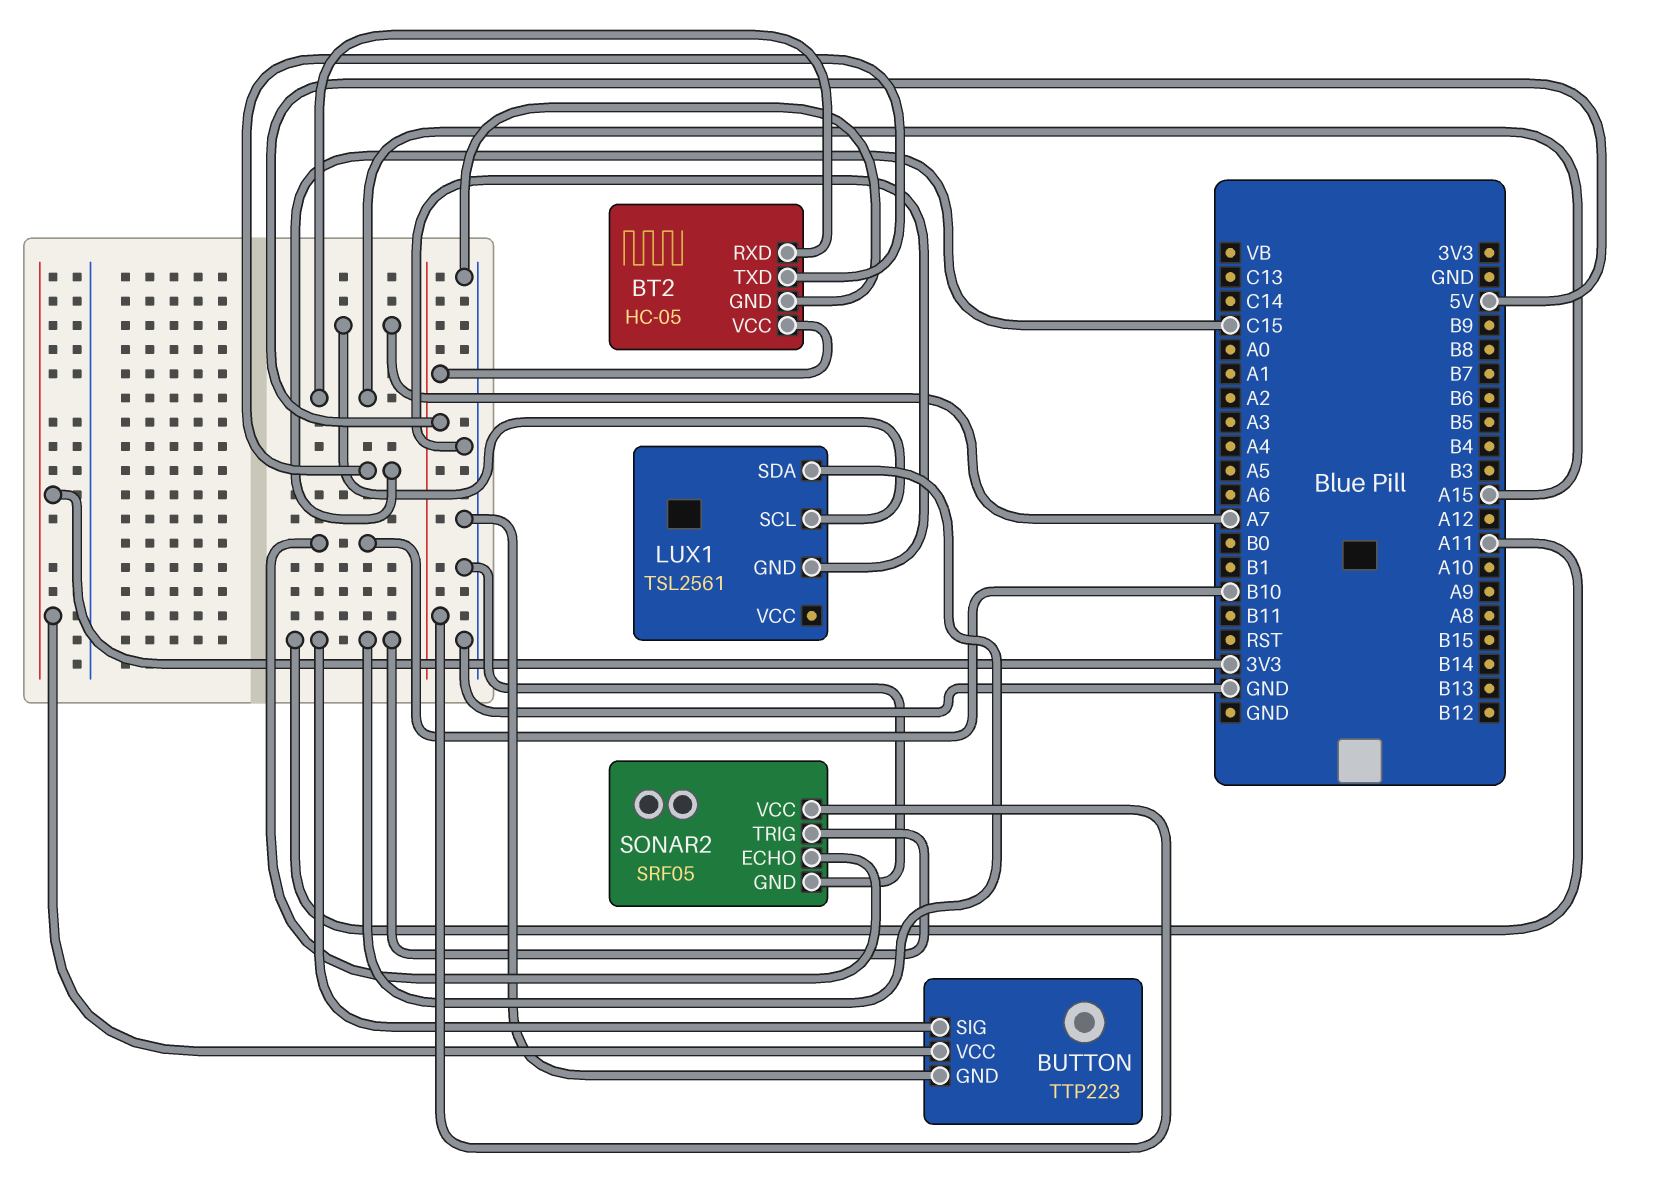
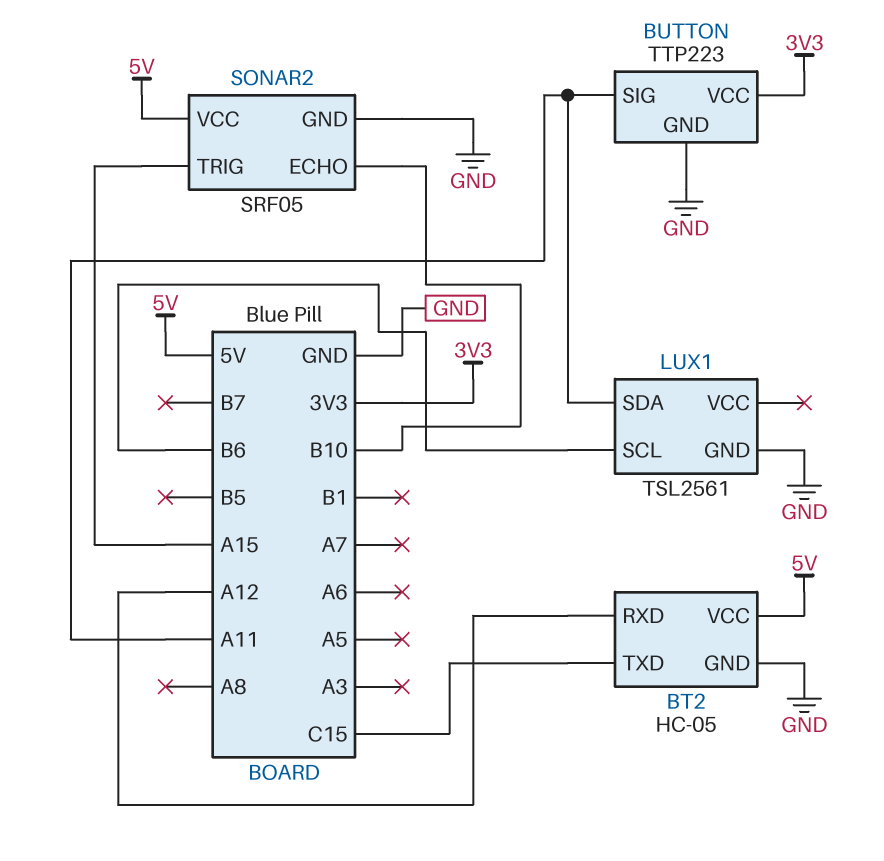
BT2 pin RXD: A15 -> A12
LUX1 pin SCL: A7 -> B6
SONAR2 pin TRIG: A11 -> A15

